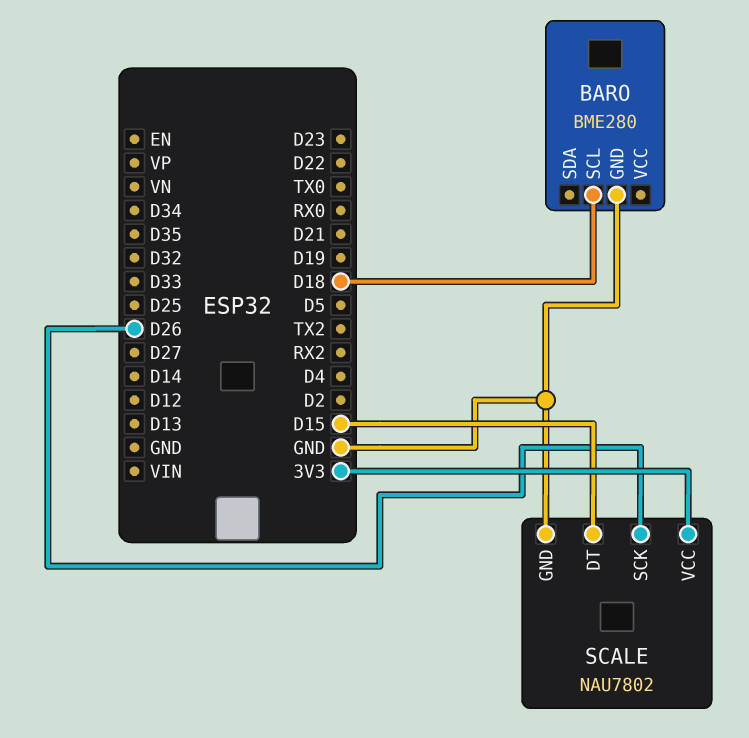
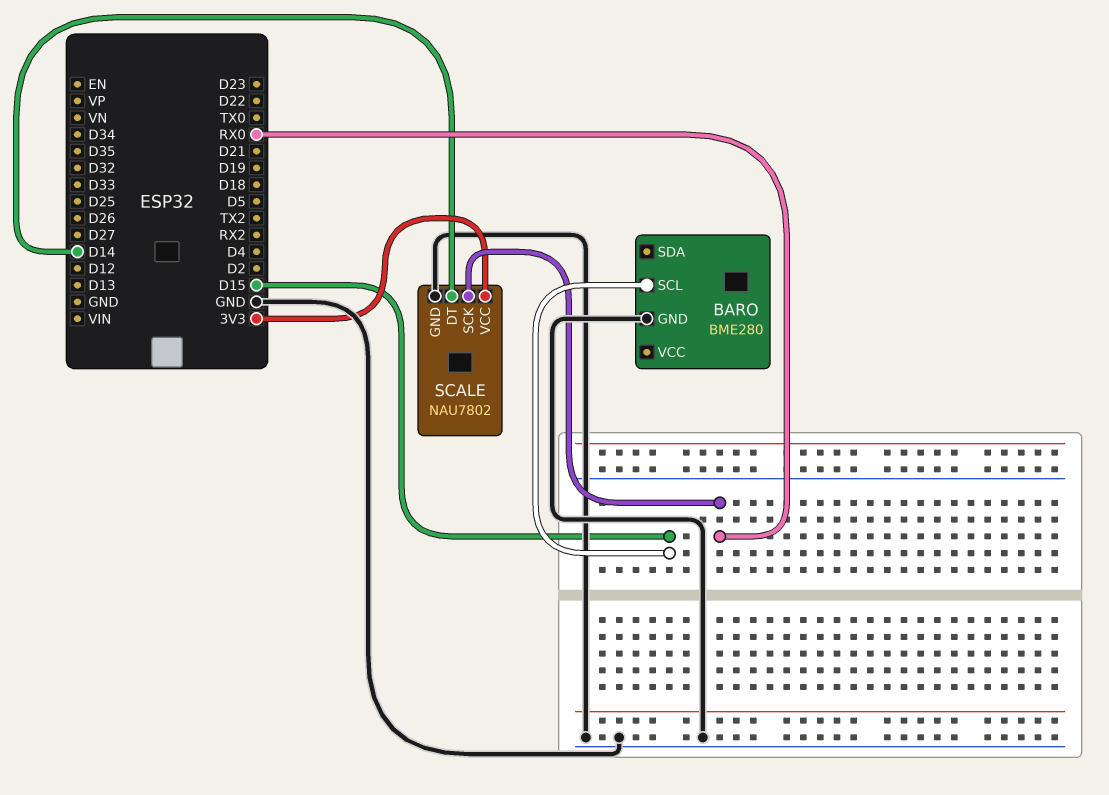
BARO pin SCL: D18 -> D15
SCALE pin DT: D15 -> D14
SCALE pin SCK: D26 -> RX0

